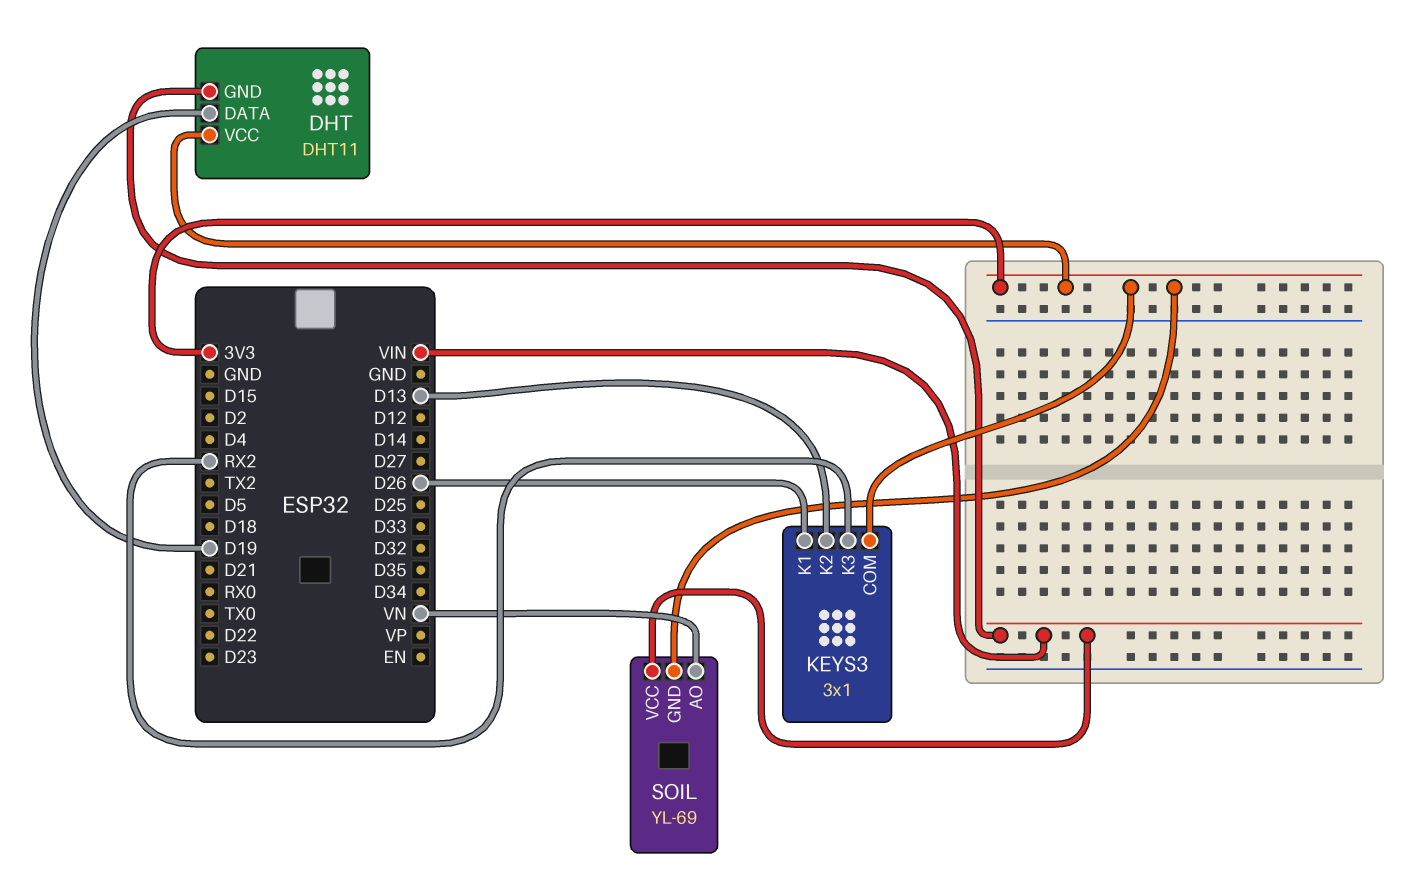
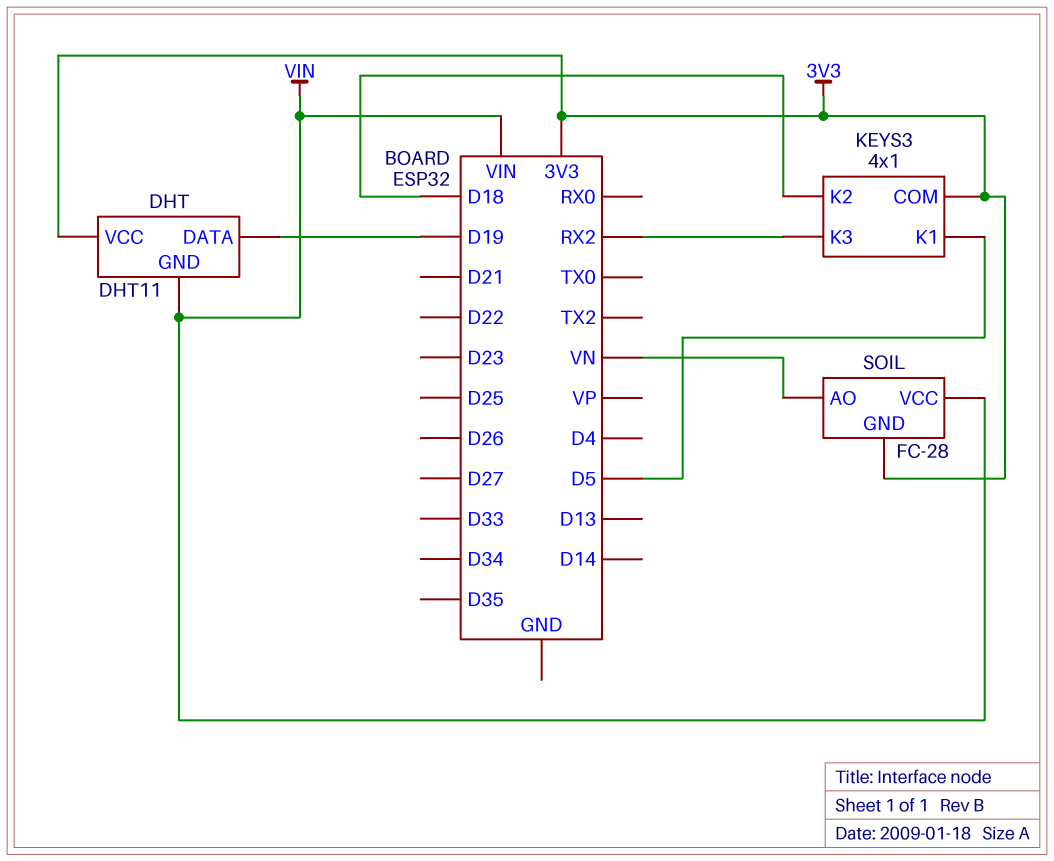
KEYS3: 3x1 -> 4x1
KEYS3 pin K1: D26 -> D5
KEYS3 pin K2: D13 -> D18
SOIL: YL-69 -> FC-28

